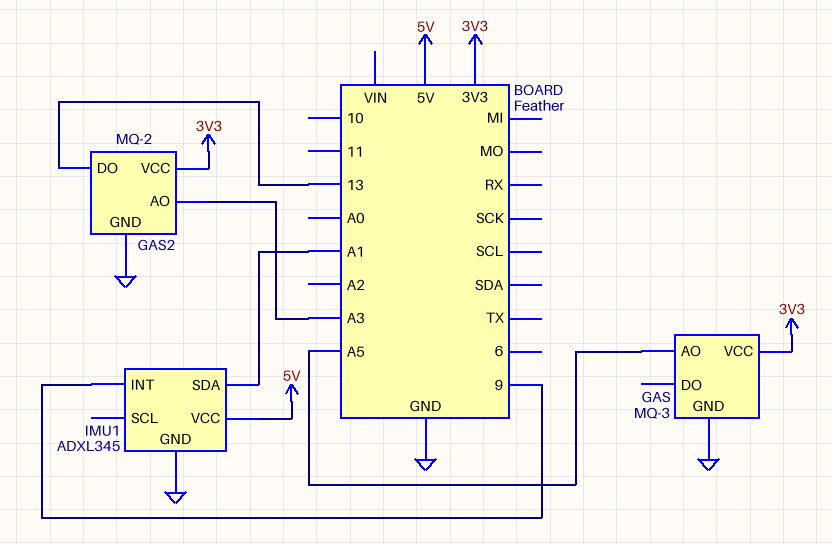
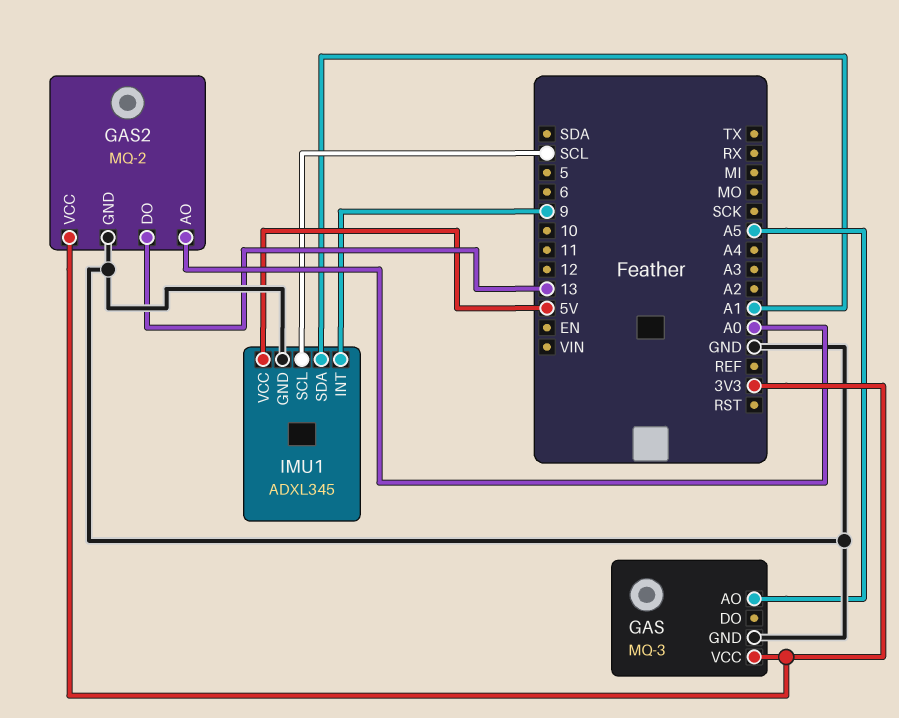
GAS2 pin AO: A3 -> A0
IMU1 pin SCL: none -> SCL

